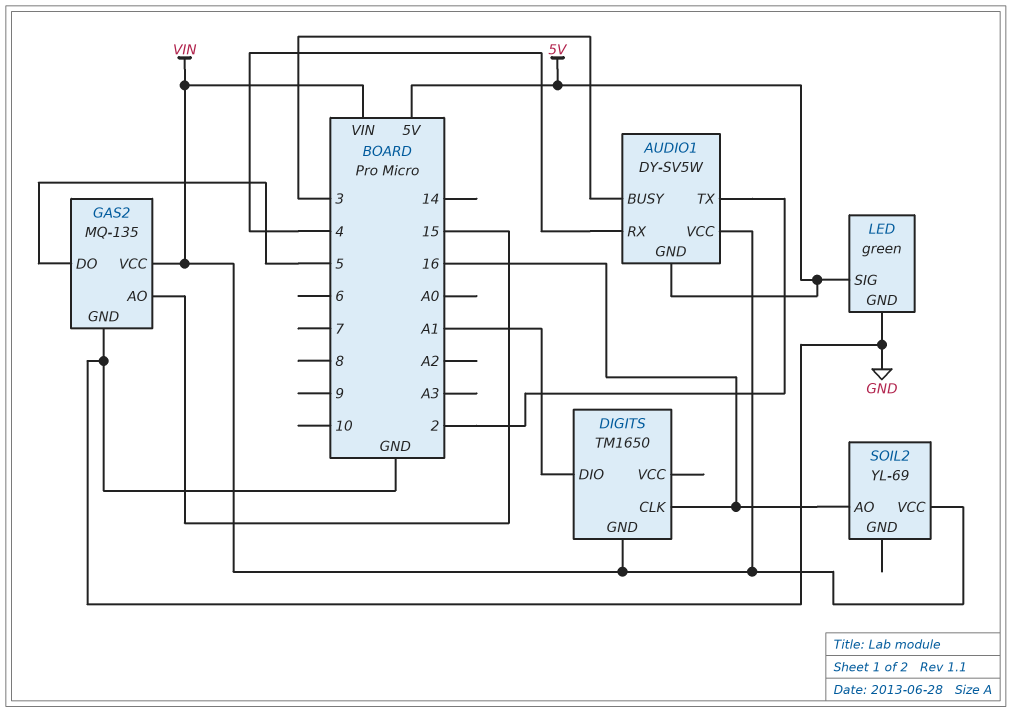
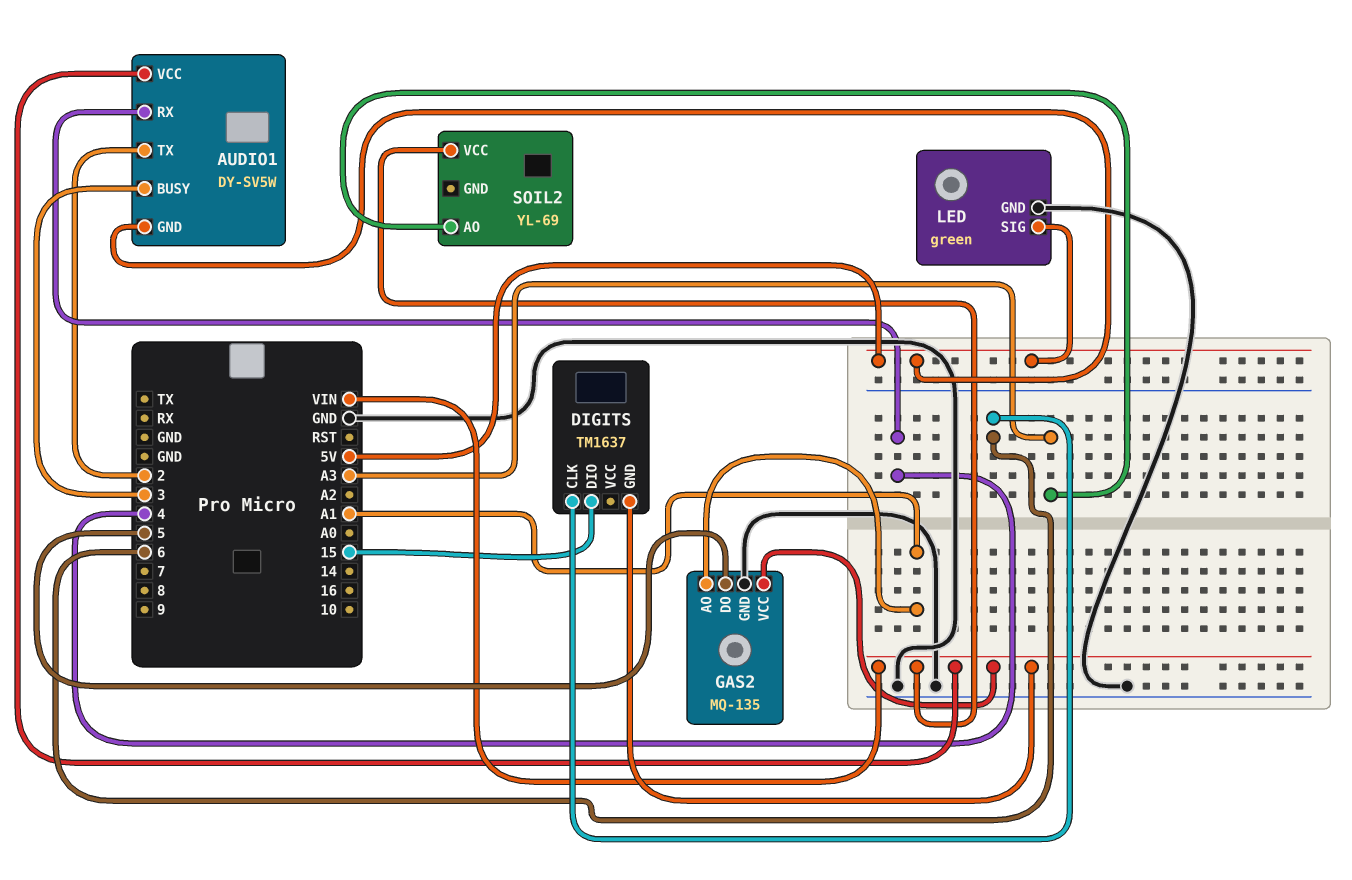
DIGITS: TM1650 -> TM1637
DIGITS pin CLK: 16 -> 6
DIGITS pin DIO: A1 -> 15
GAS2 pin AO: 15 -> A1
SOIL2 pin AO: 16 -> A3

